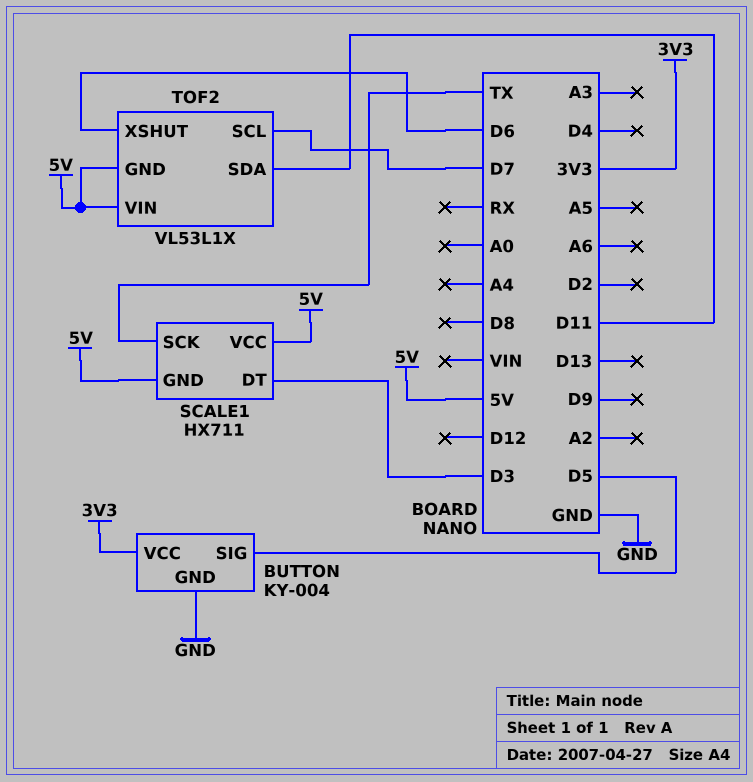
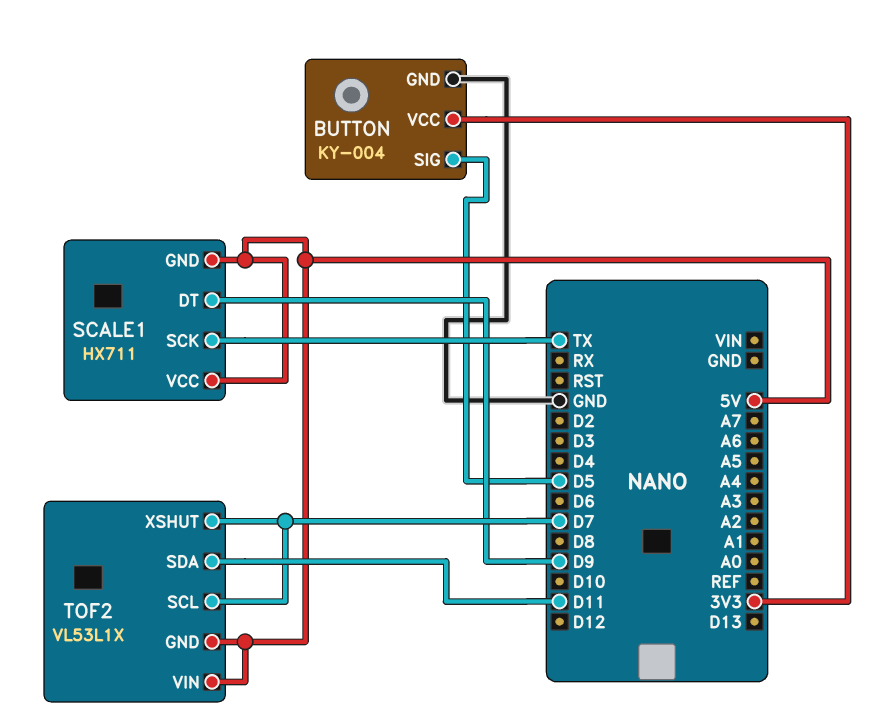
SCALE1 pin DT: D3 -> D9
TOF2 pin XSHUT: D6 -> D7

